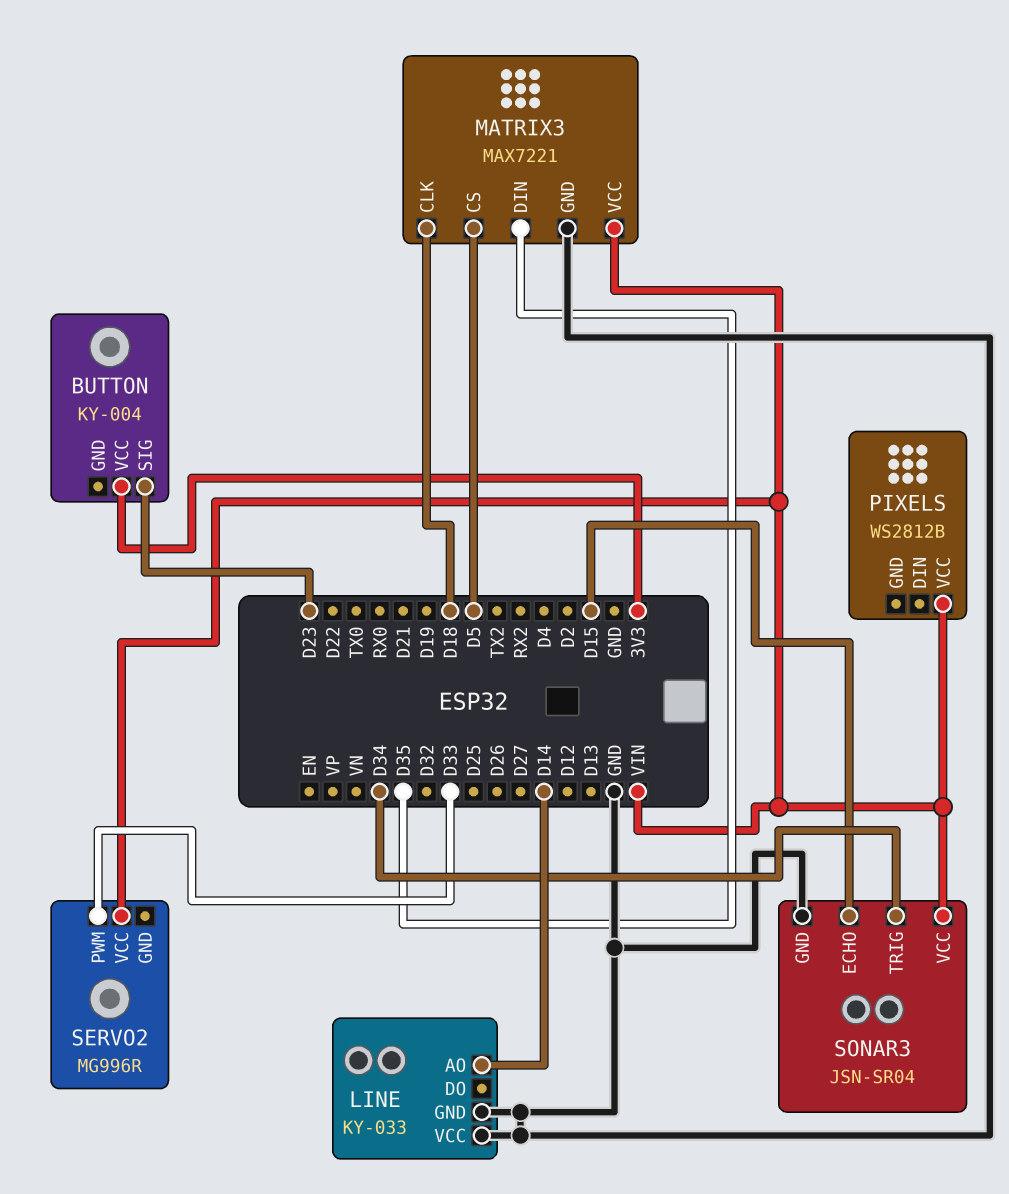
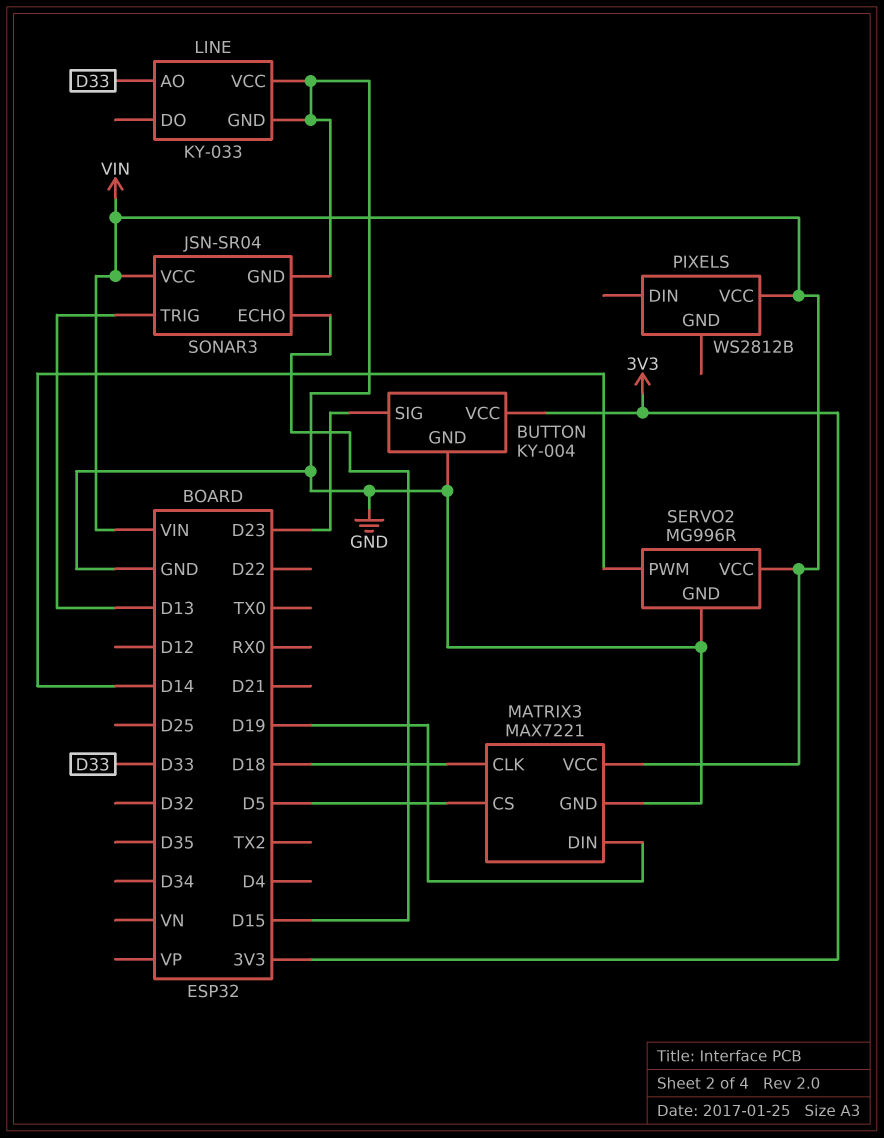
BUTTON pin GND: none -> GND
LINE pin AO: D14 -> D33
MATRIX3 pin DIN: D35 -> D19
SERVO2 pin GND: none -> GND
SERVO2 pin PWM: D33 -> D14
SONAR3 pin TRIG: D34 -> D13

